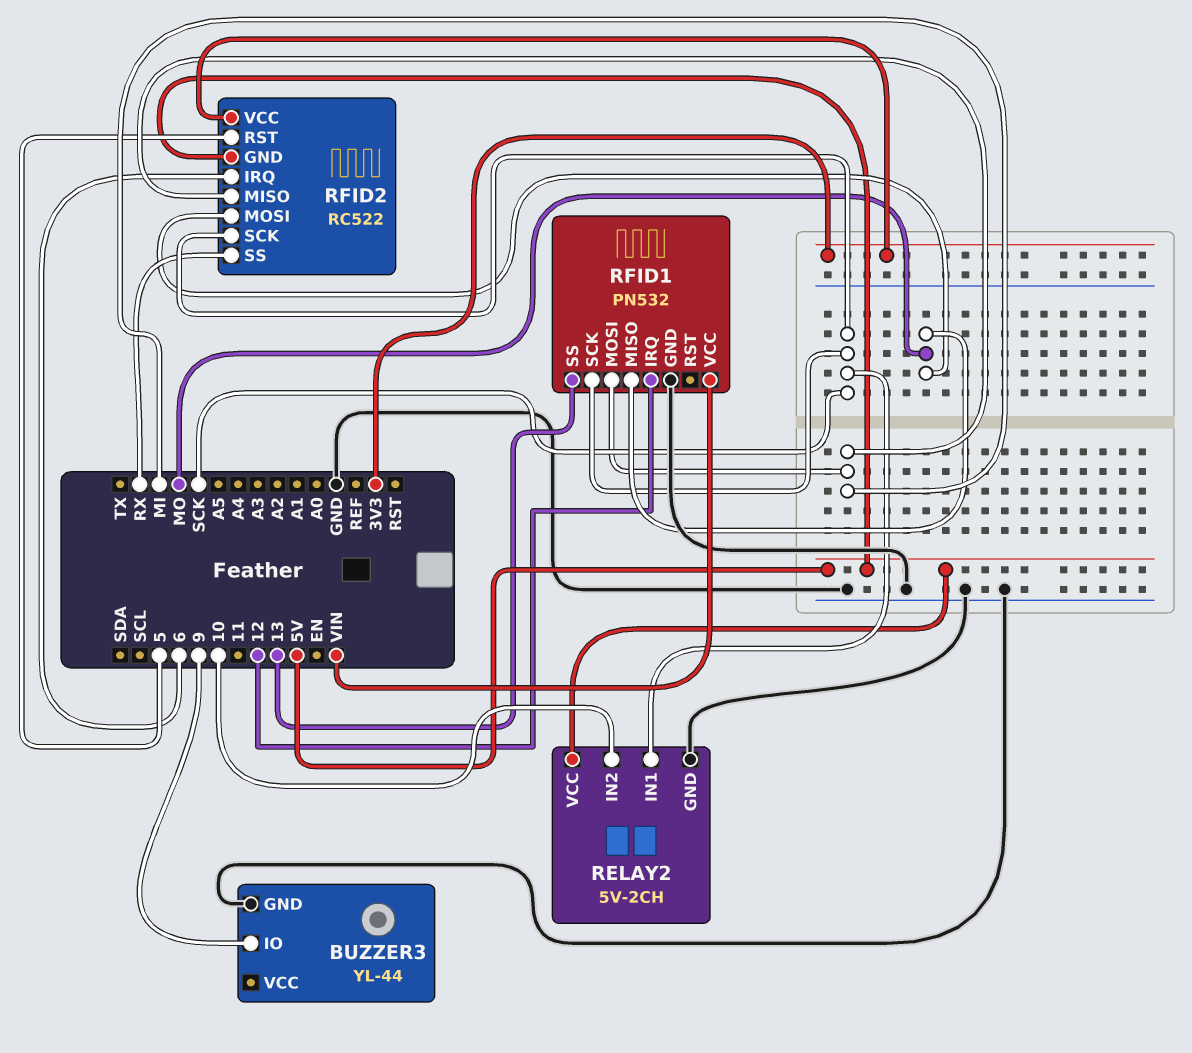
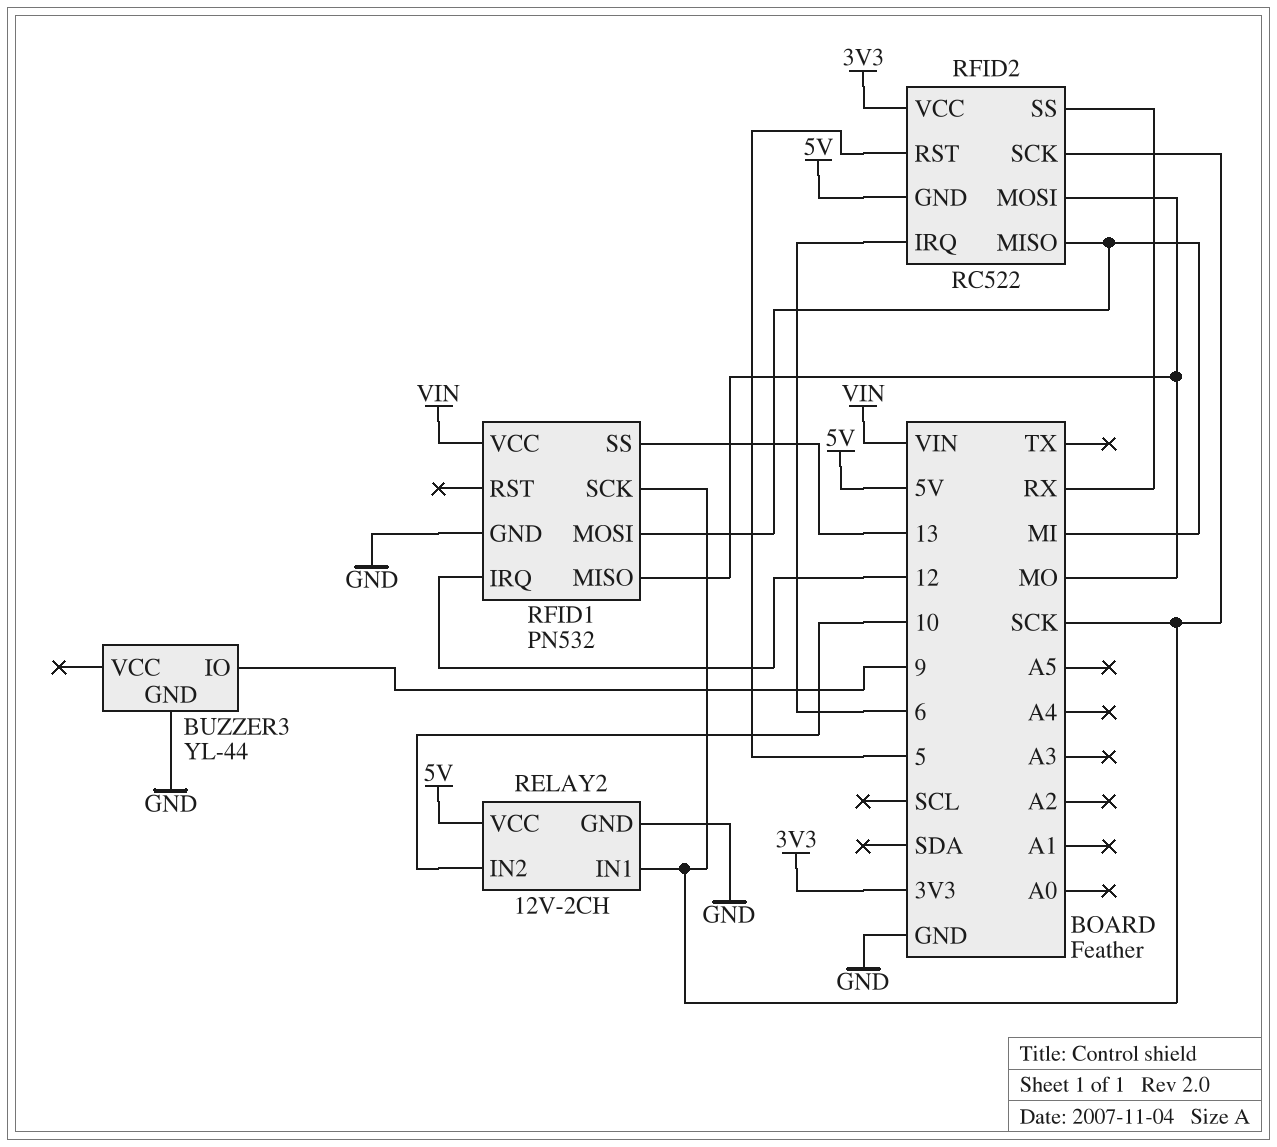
RELAY2: 5V-2CH -> 12V-2CH

